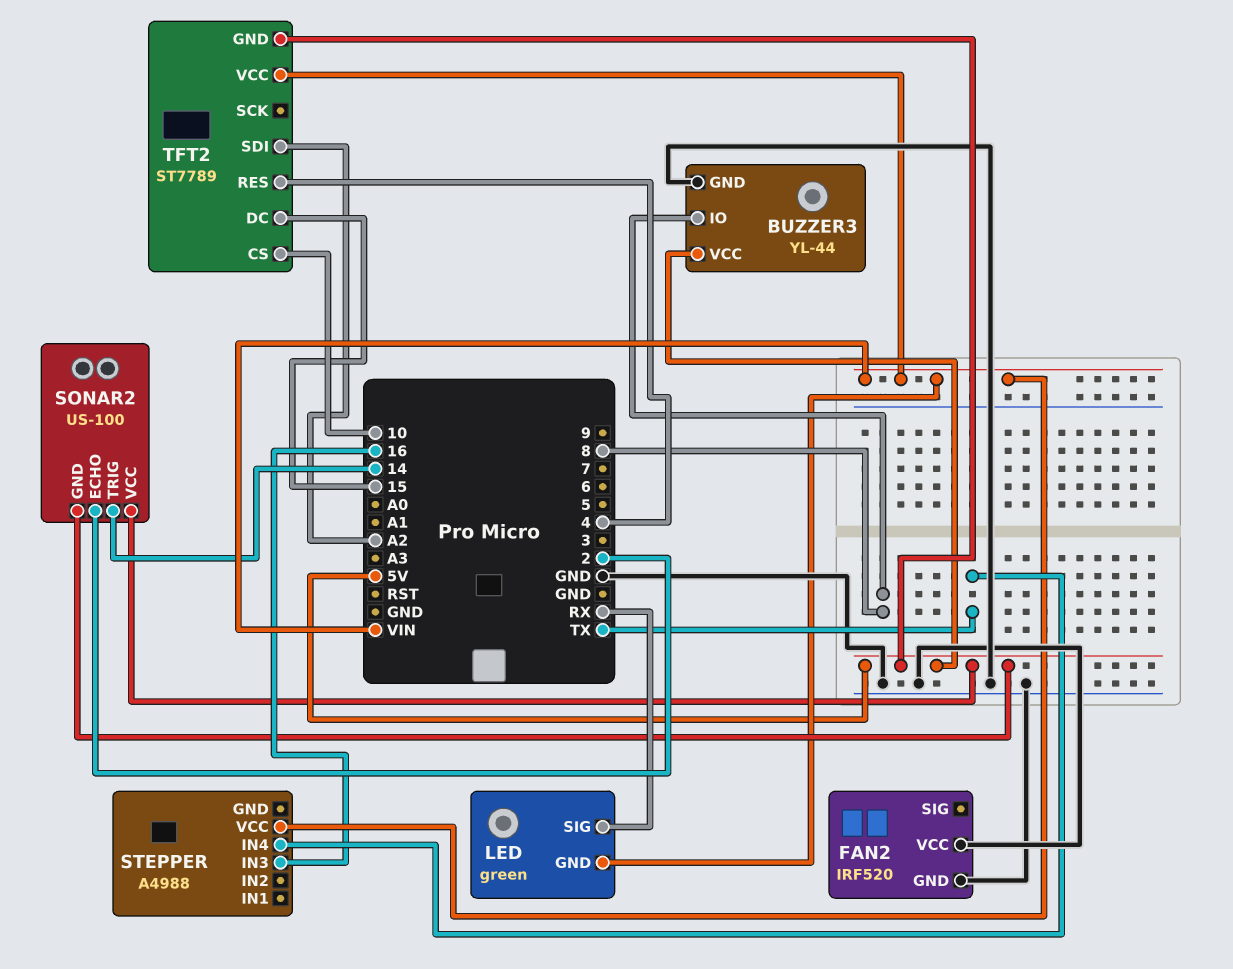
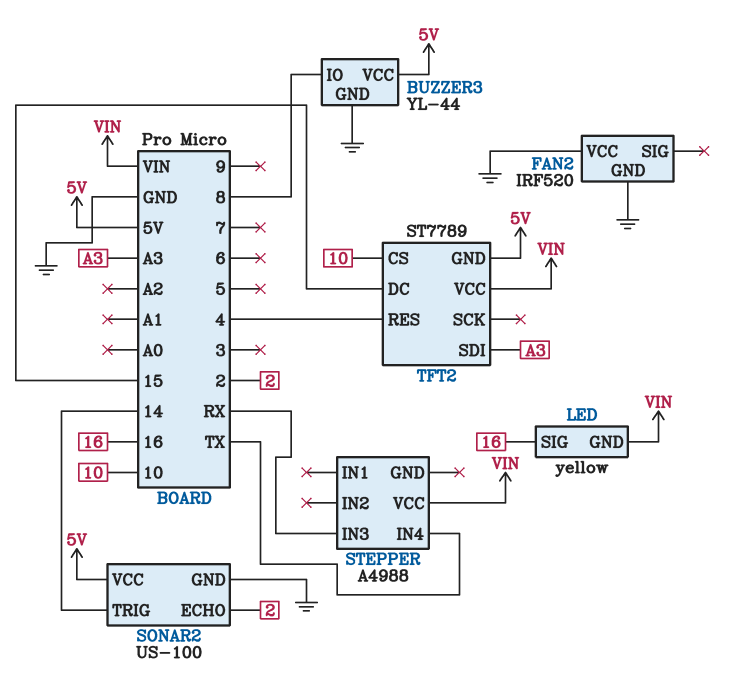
LED: green -> yellow
LED pin SIG: RX -> 16
SONAR2 pin GND: 5V -> GND
STEPPER pin IN3: 16 -> RX
TFT2 pin SDI: A2 -> A3

